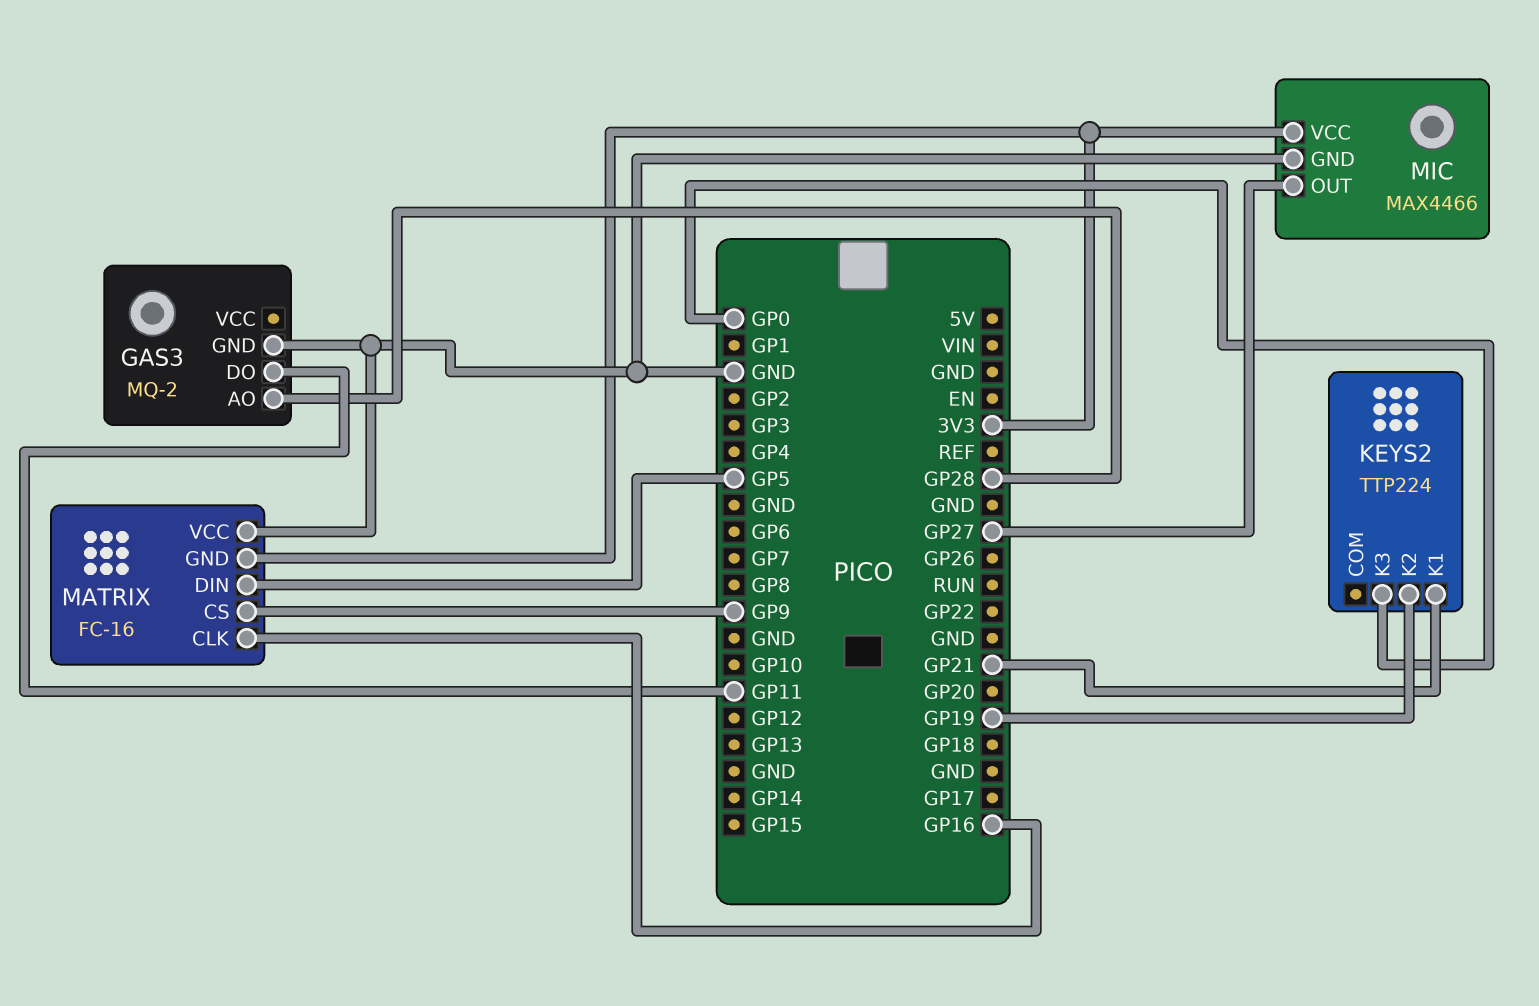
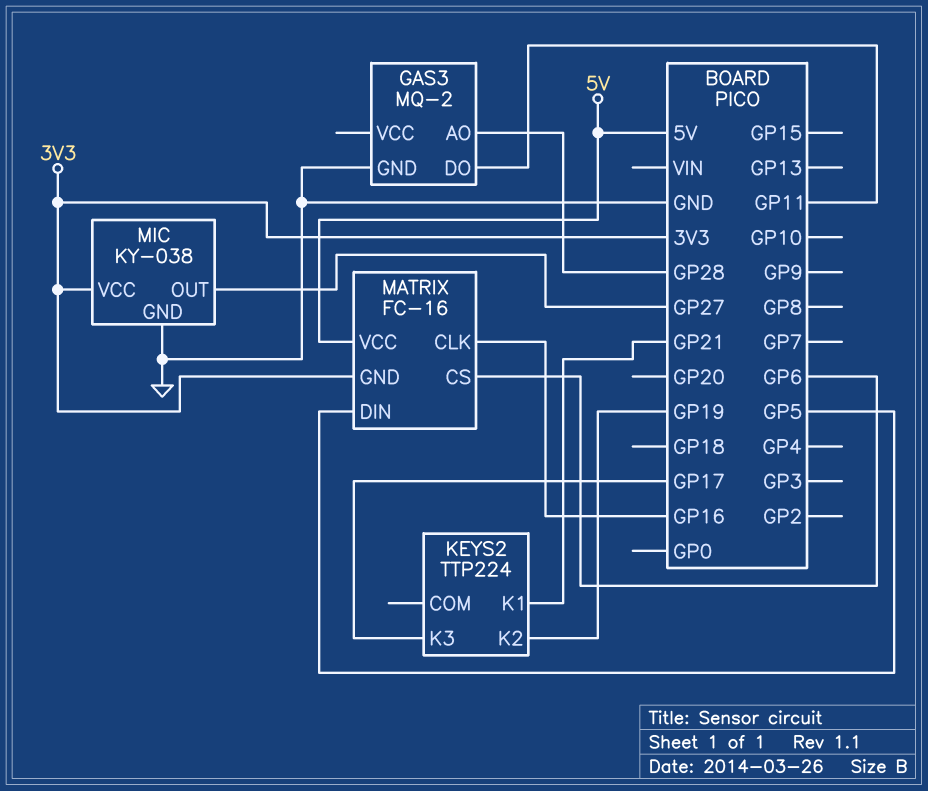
KEYS2 pin K3: GP0 -> GP17
MATRIX pin CS: GP9 -> GP6
MATRIX pin VCC: GND -> 5V
MIC: MAX4466 -> KY-038

